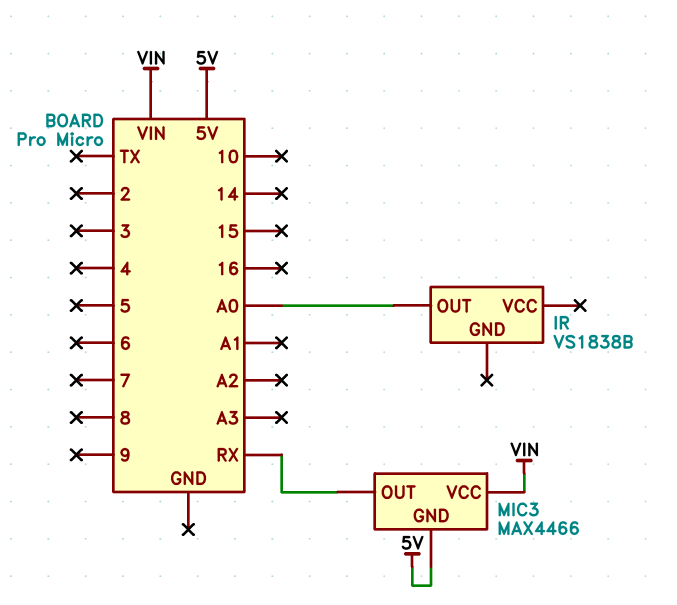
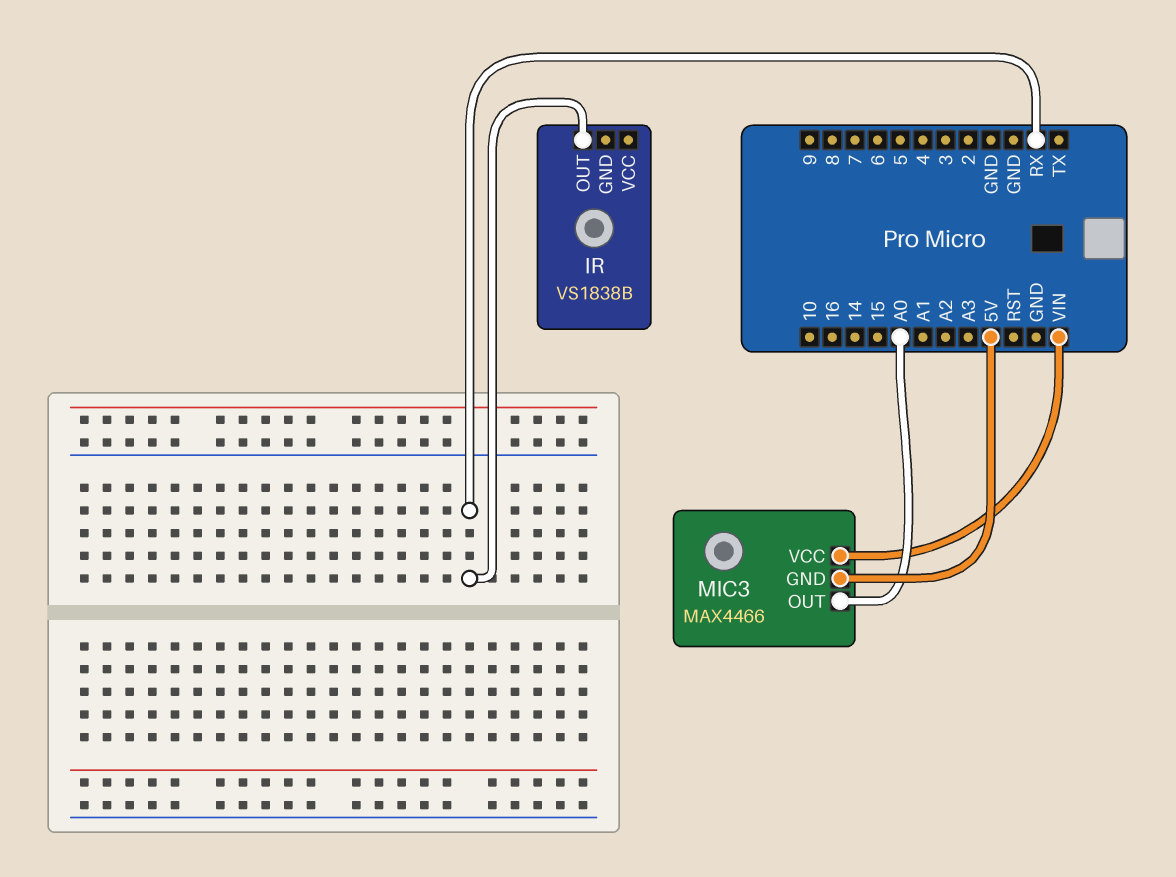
IR pin OUT: A0 -> RX
MIC3 pin OUT: RX -> A0

